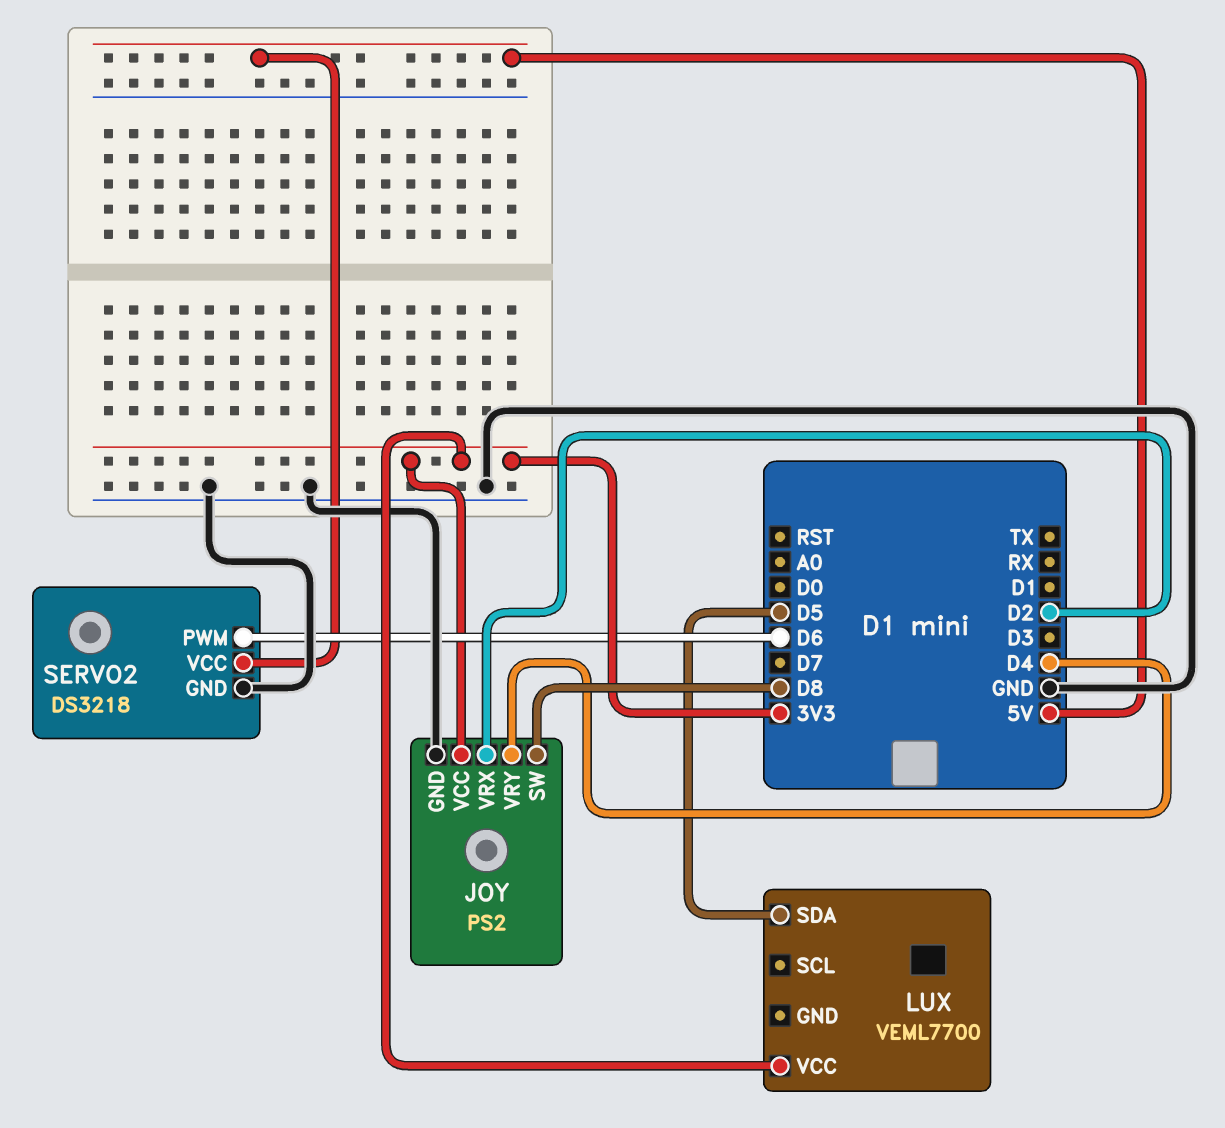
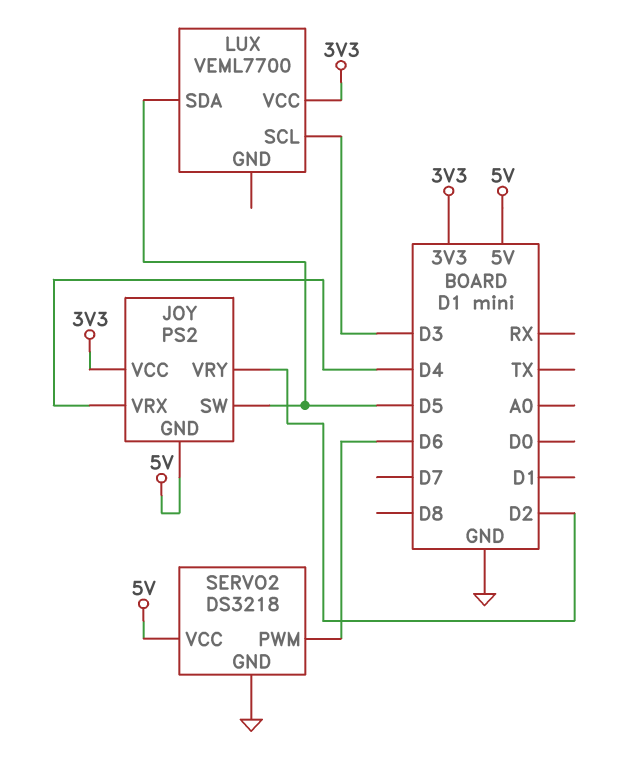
JOY pin GND: GND -> 5V
JOY pin SW: D8 -> D5
JOY pin VRX: D2 -> D4
JOY pin VRY: D4 -> D2
LUX pin SCL: none -> D3

